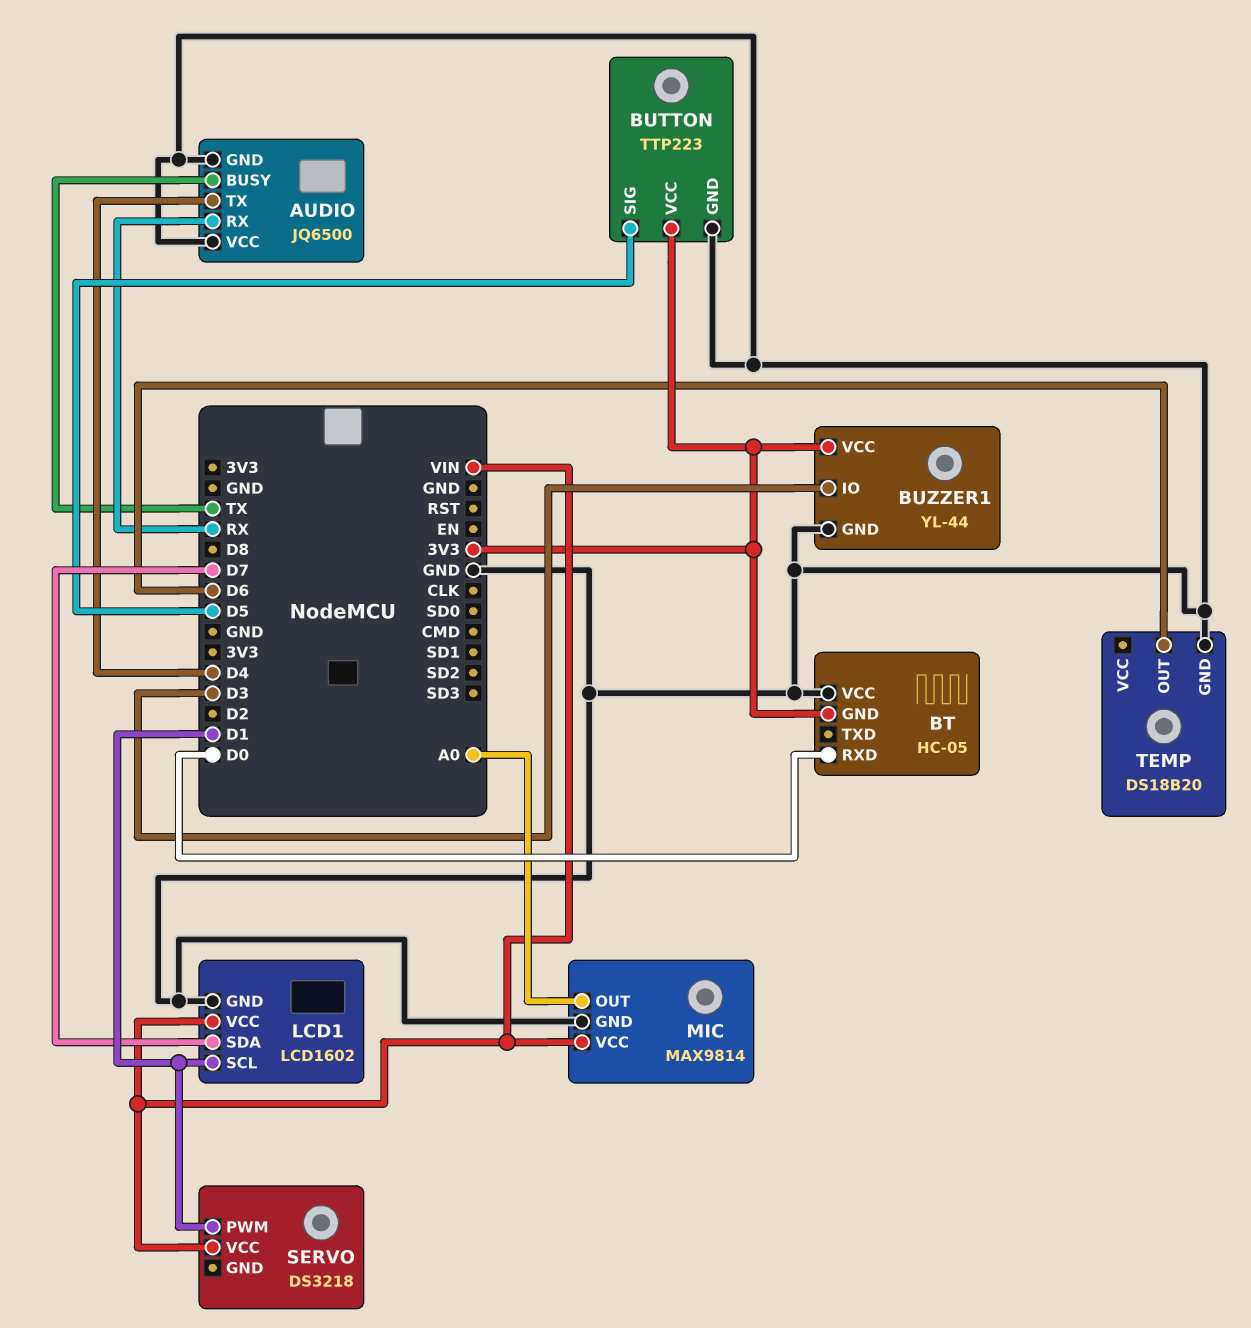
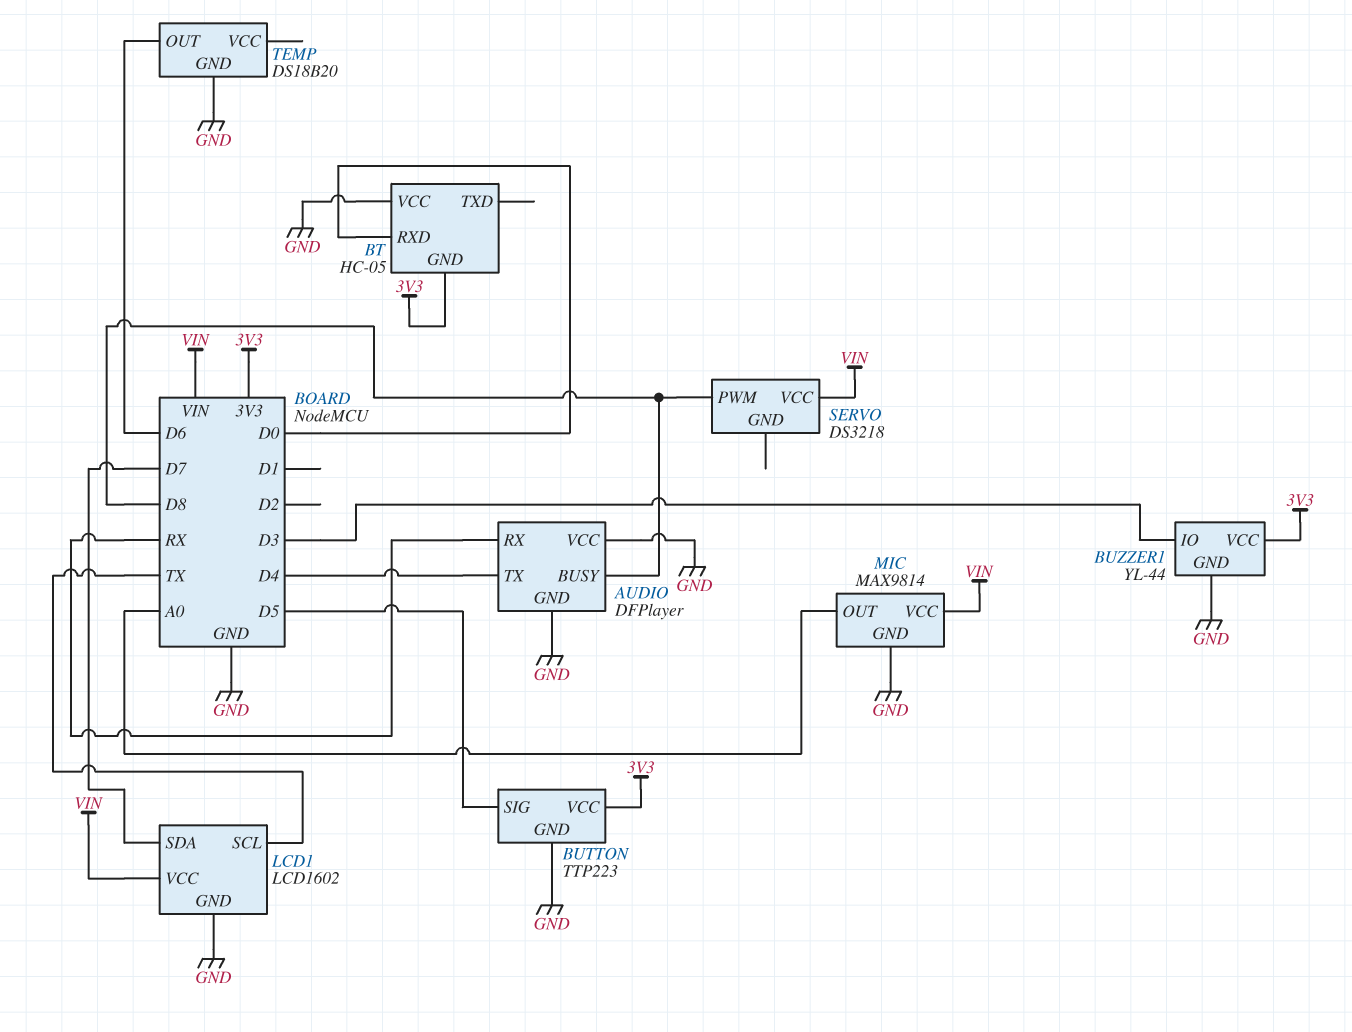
AUDIO: JQ6500 -> DFPlayer
AUDIO pin BUSY: TX -> D8
LCD1 pin SCL: D1 -> TX
SERVO pin PWM: D1 -> D8

